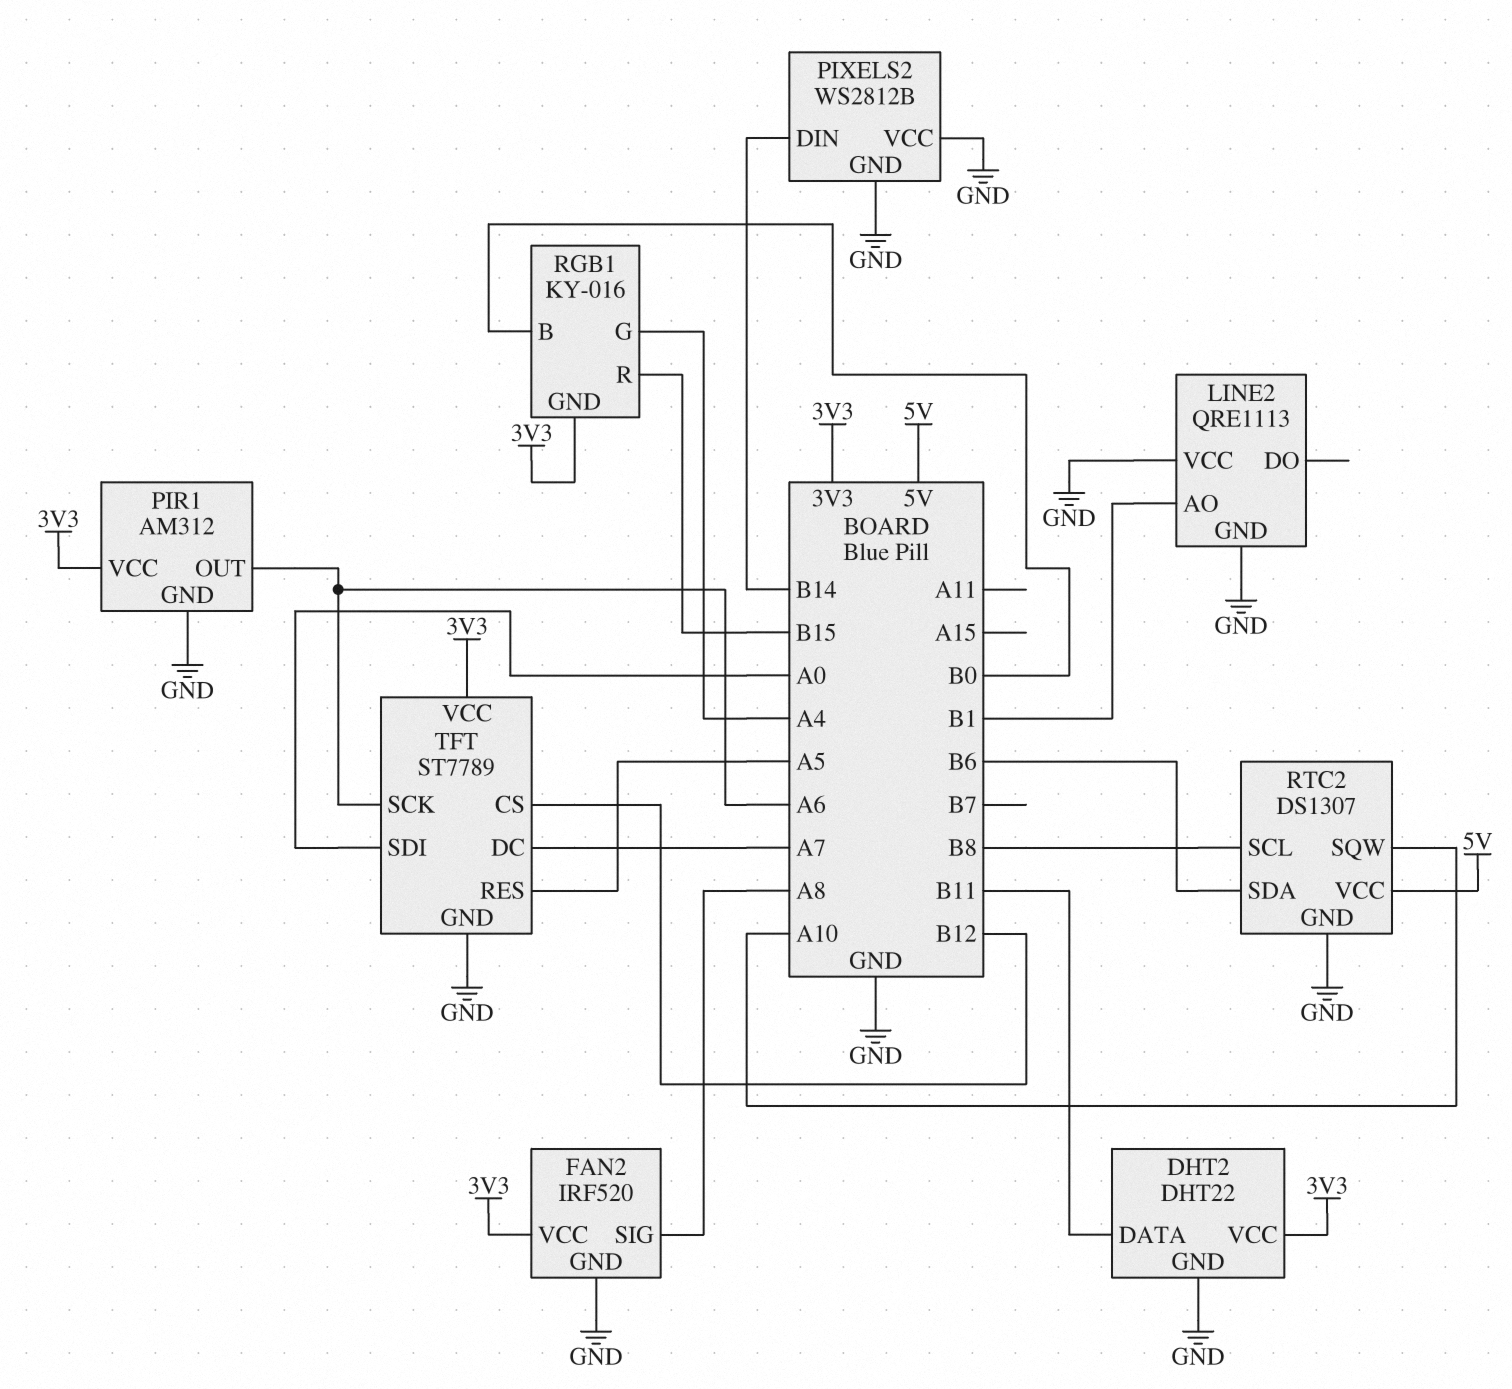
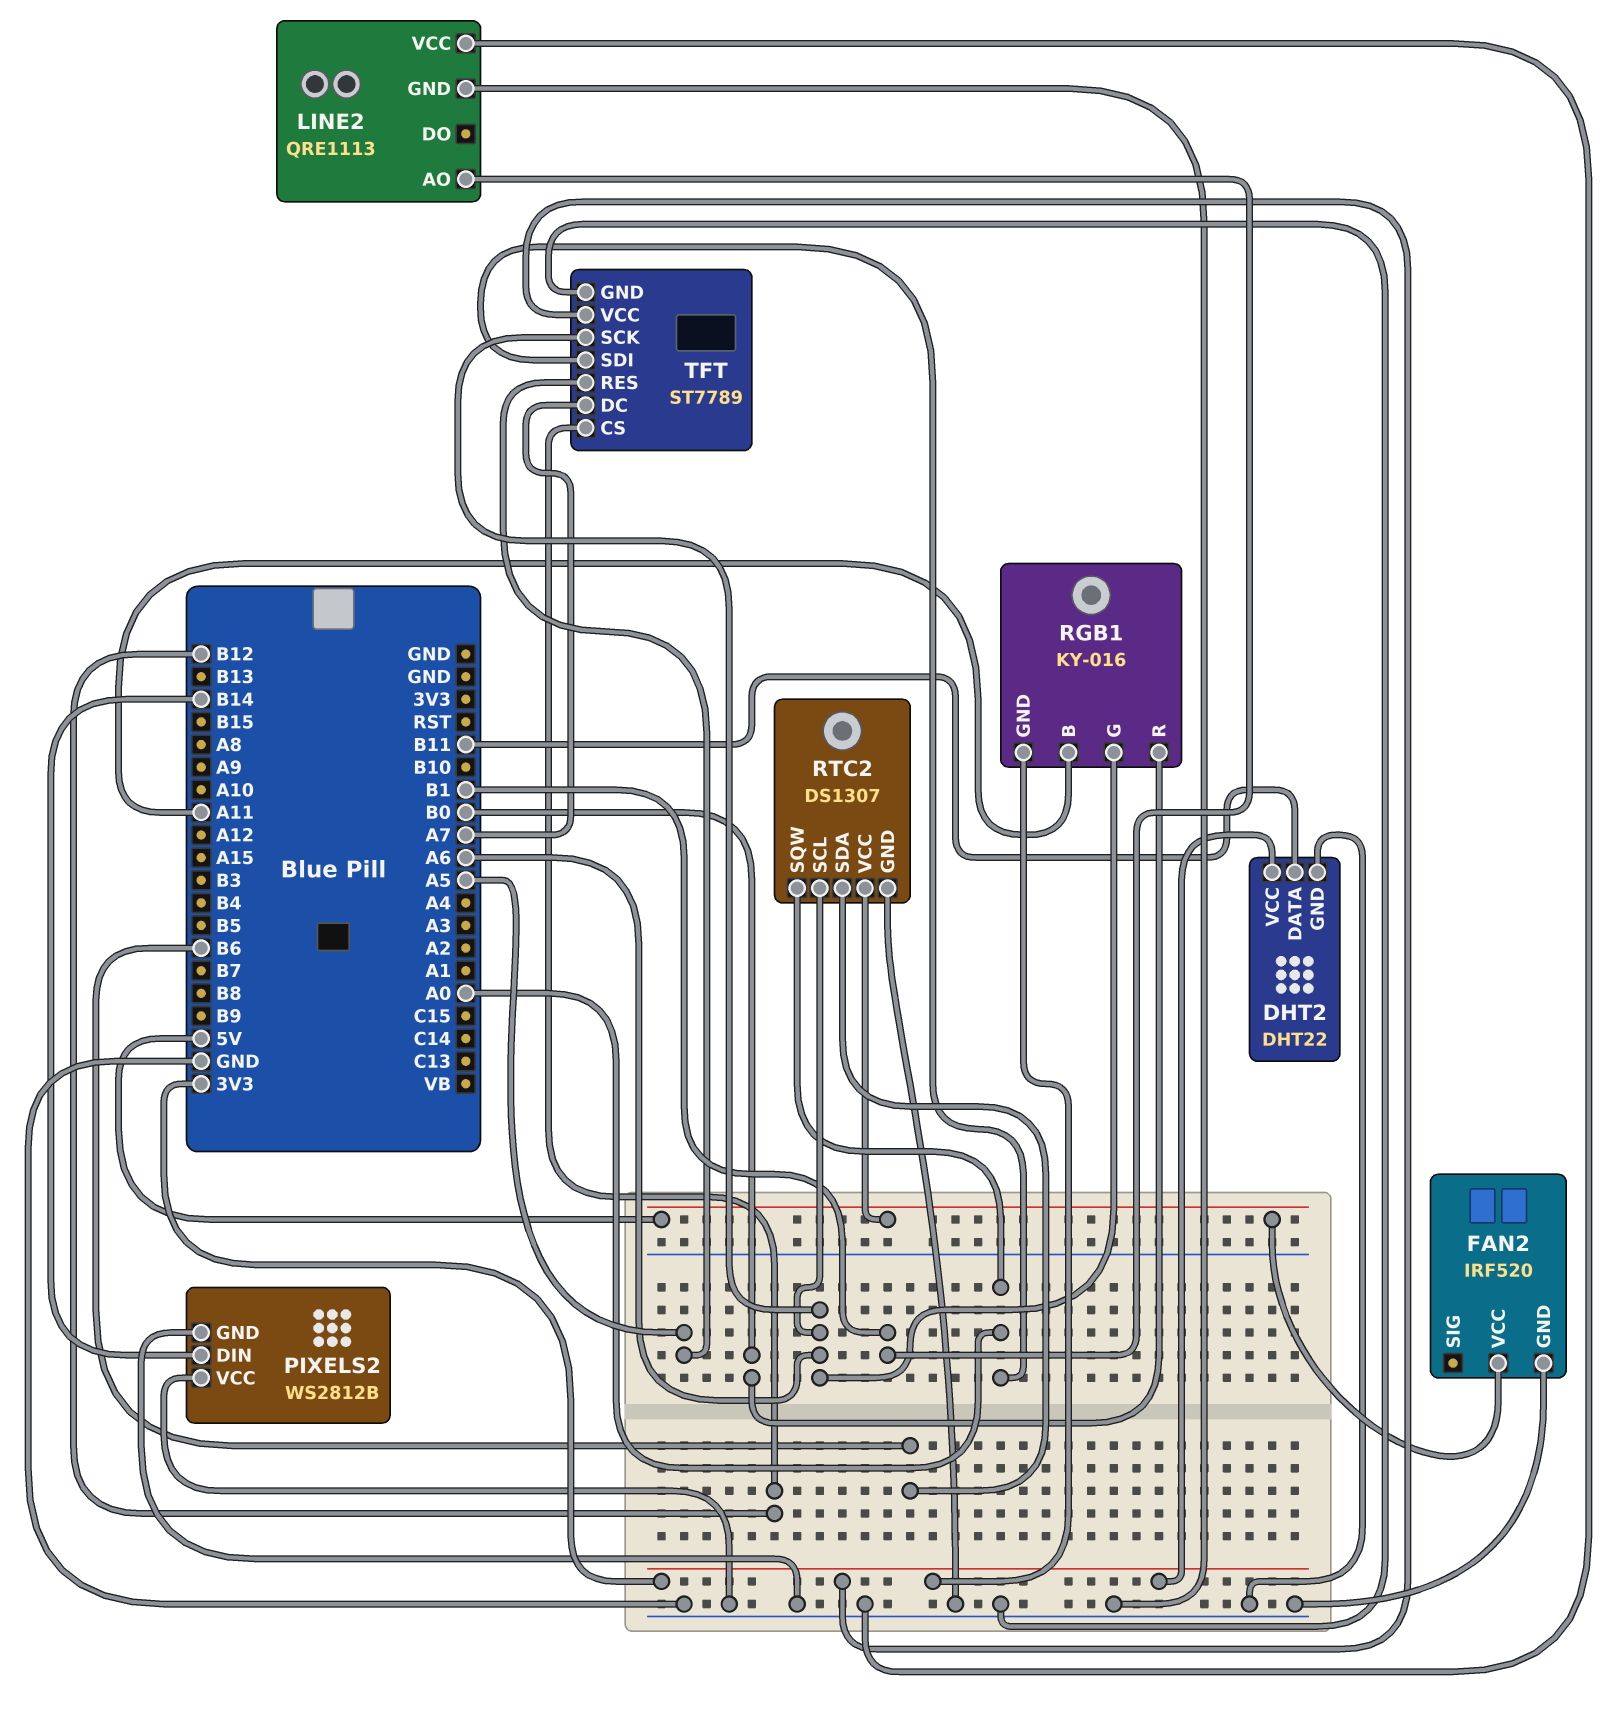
FAN2 pin SIG: A8 -> none
FAN2 pin VCC: 3V3 -> 5V
PIR1: AM312 -> none
PIR1 pin GND: GND -> none
PIR1 pin OUT: A6 -> none
PIR1 pin VCC: 3V3 -> none
RGB1 pin B: B0 -> A11
RGB1 pin G: A4 -> A6
RGB1 pin R: B15 -> B0
RTC2 pin SCL: B8 -> A6
RTC2 pin SQW: A10 -> A0

